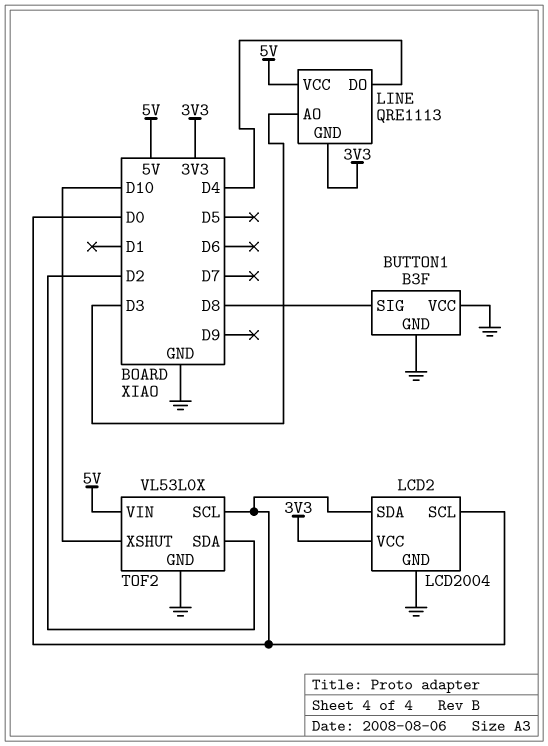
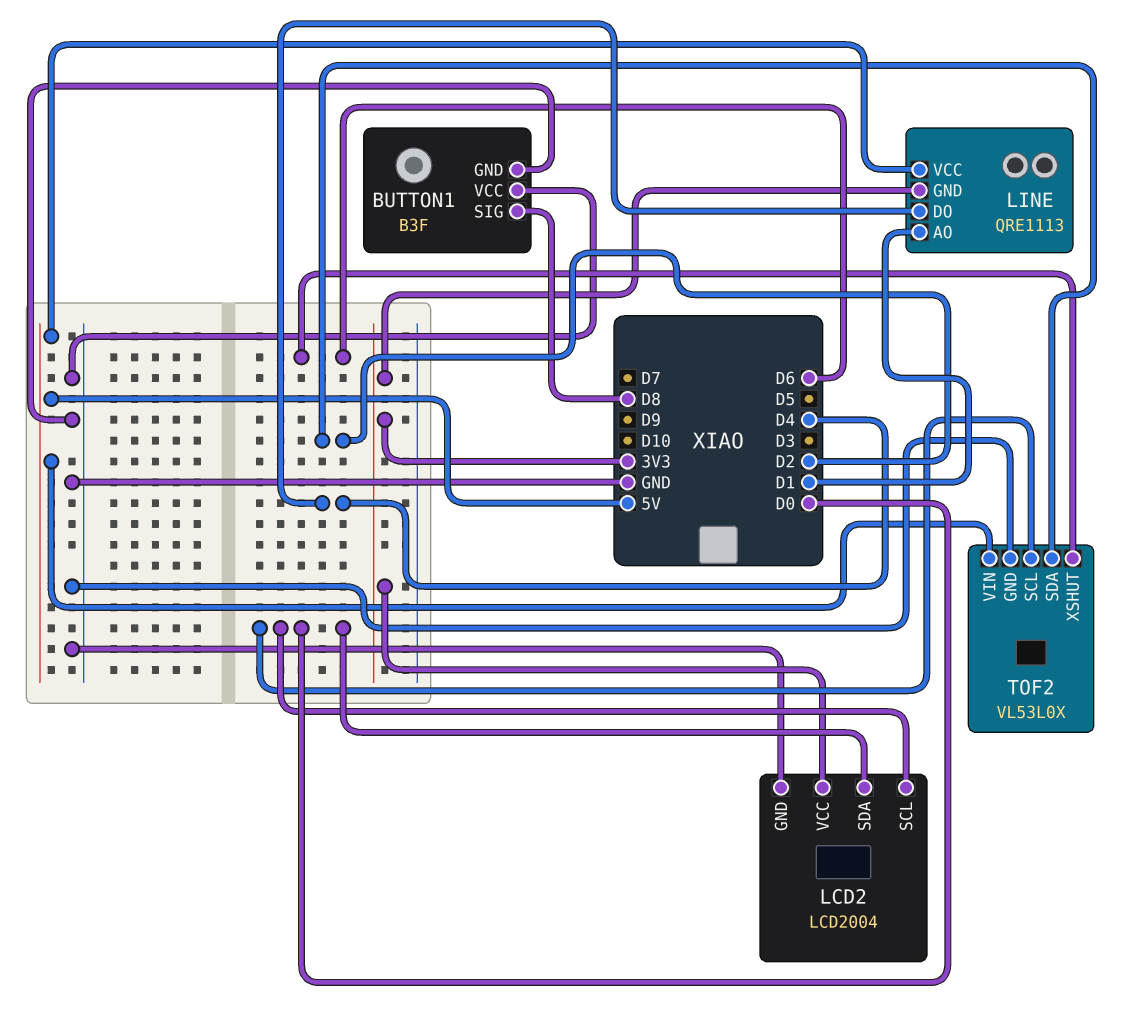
LINE pin AO: D3 -> D1
TOF2 pin XSHUT: D10 -> D6

